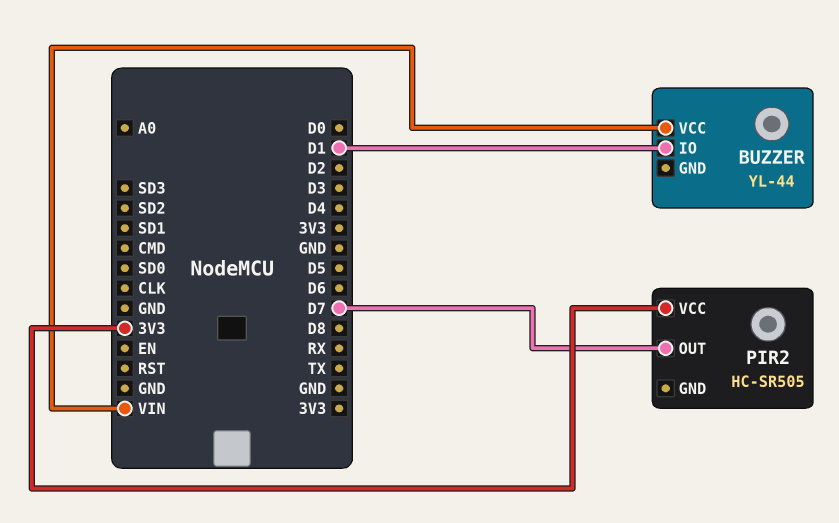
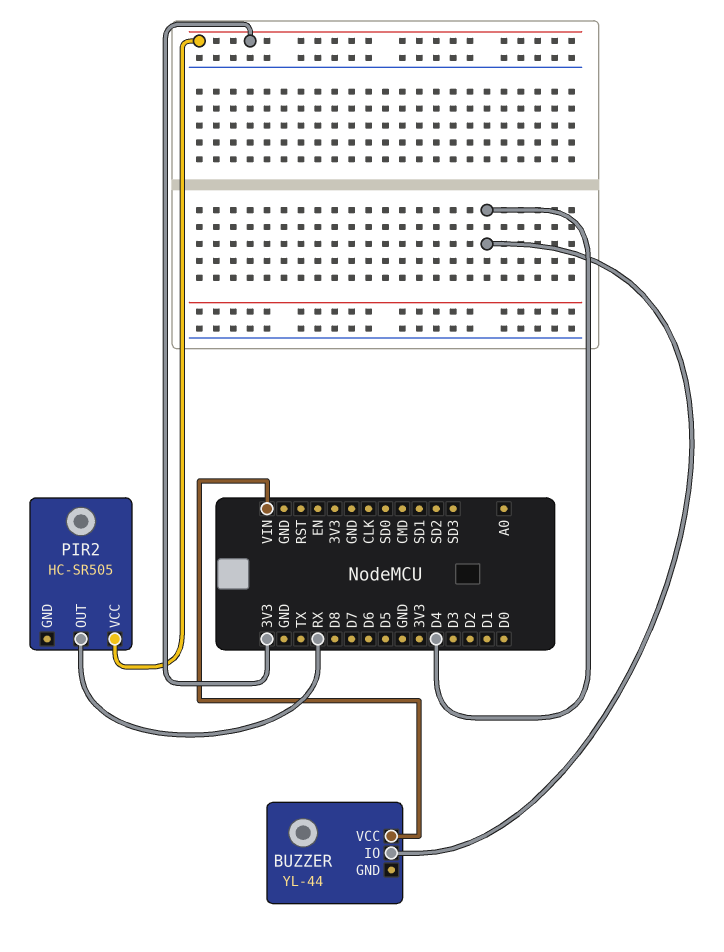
BUZZER pin IO: D1 -> D4
PIR2 pin OUT: D7 -> RX

